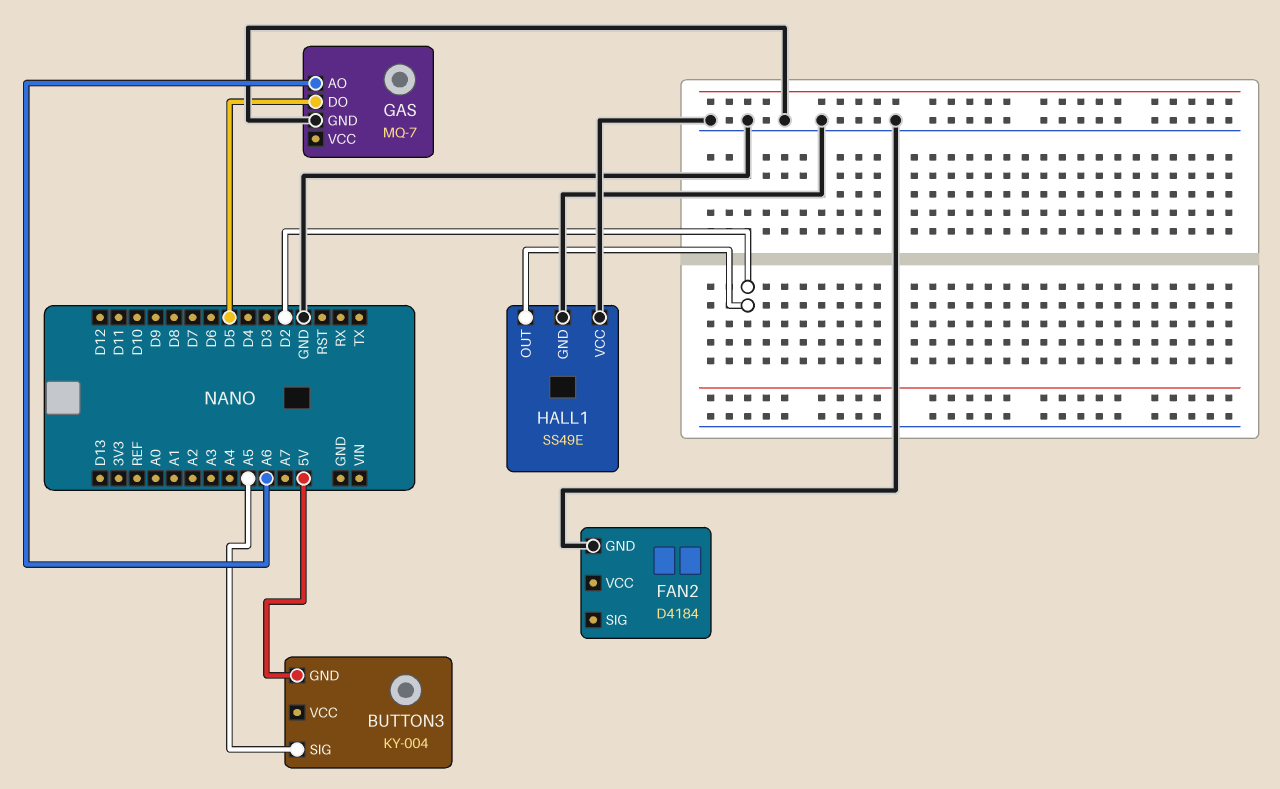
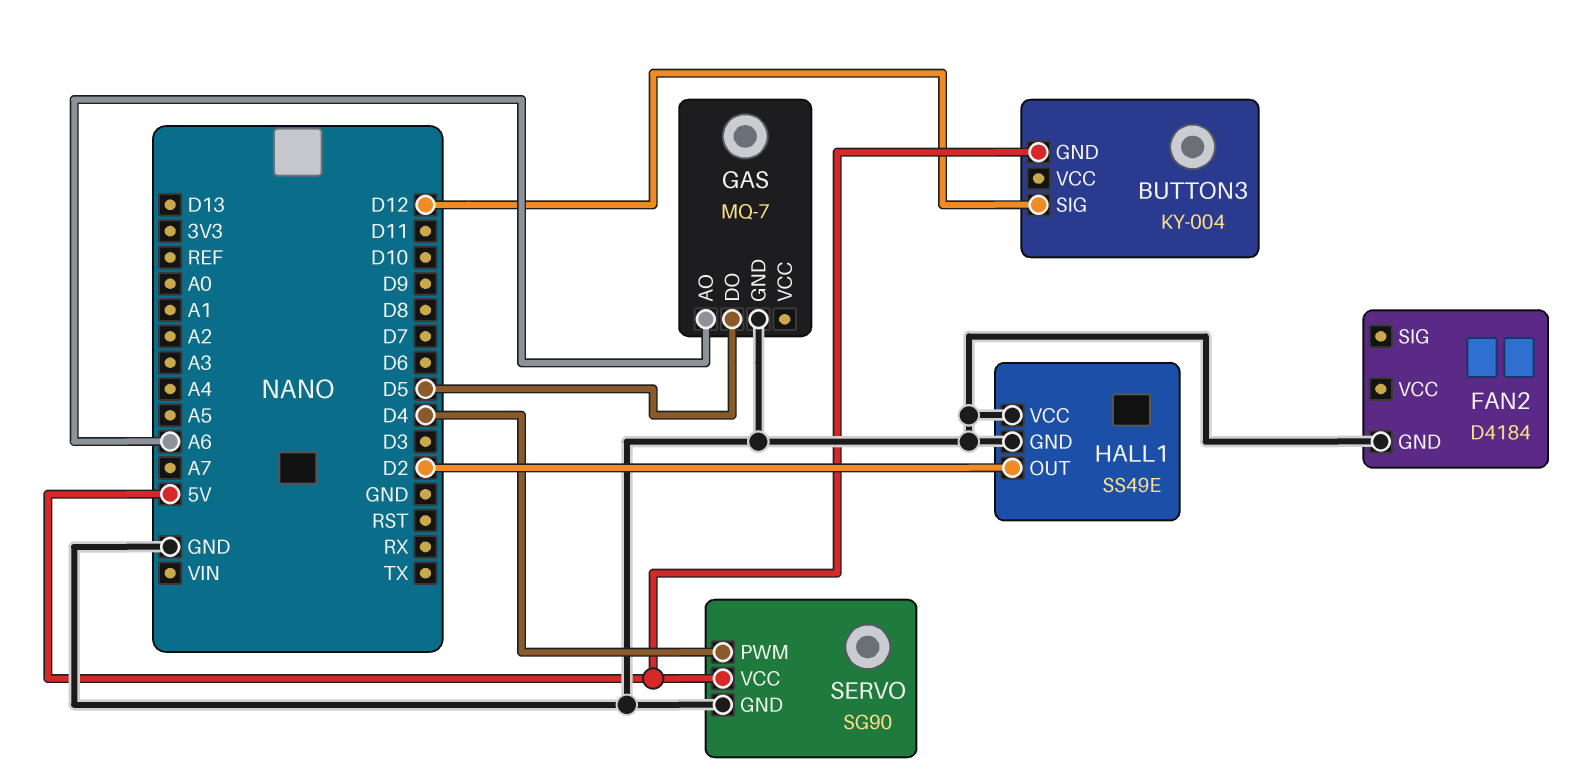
BUTTON3 pin SIG: A5 -> D12
SERVO: none -> SG90
SERVO pin GND: none -> GND
SERVO pin PWM: none -> D4
SERVO pin VCC: none -> 5V

